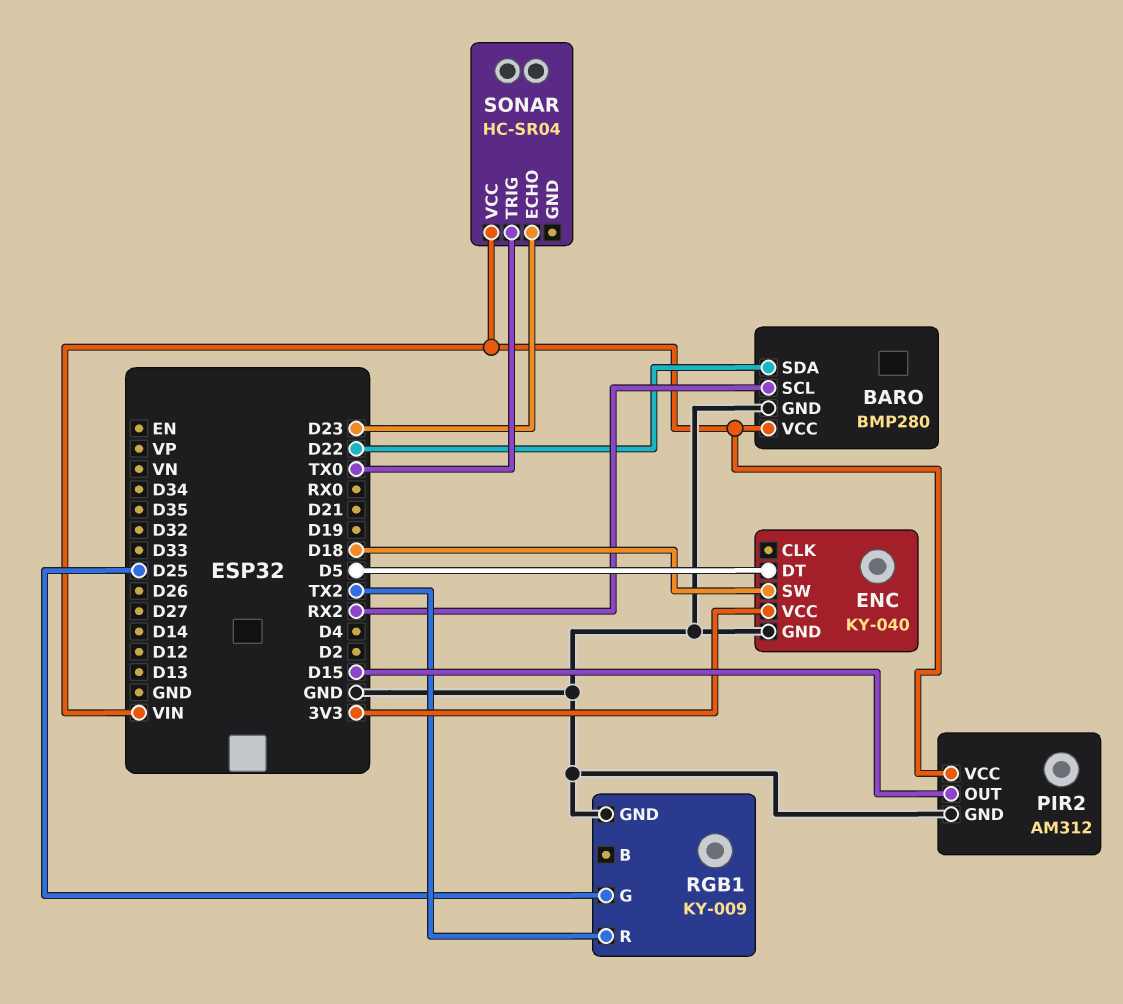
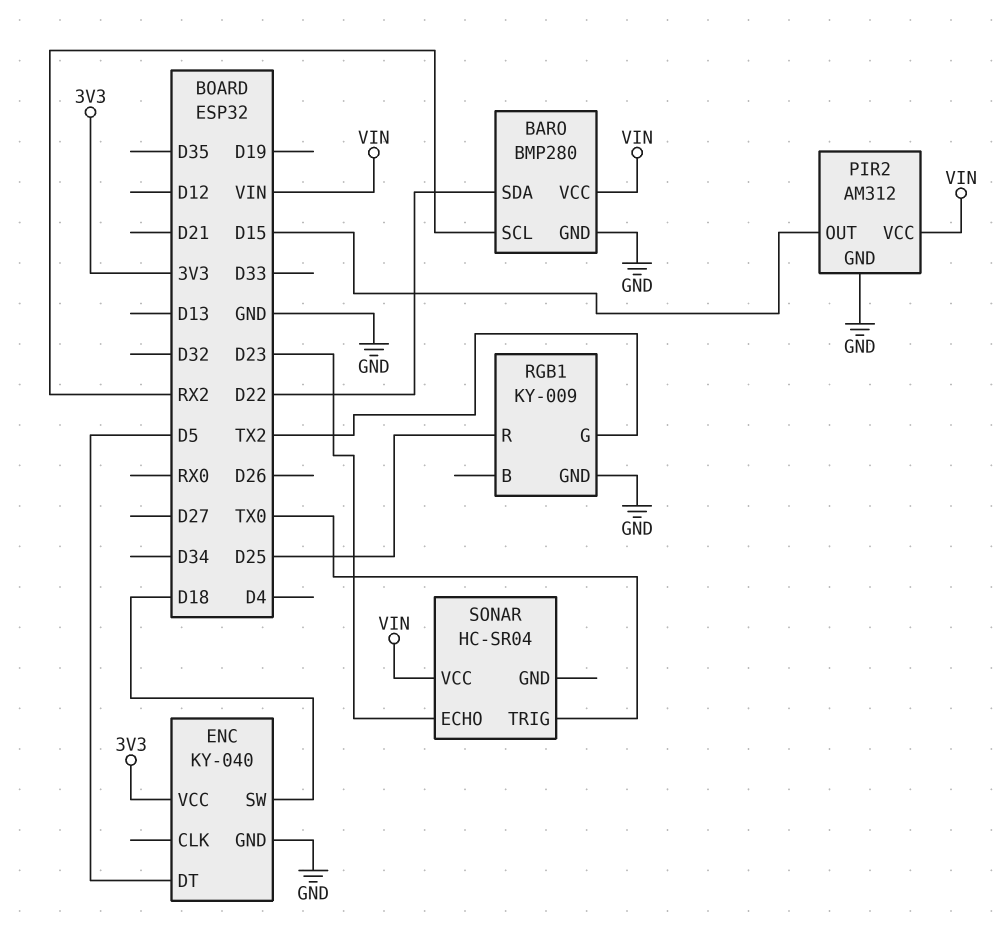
RGB1 pin G: D25 -> TX2
RGB1 pin R: TX2 -> D25

